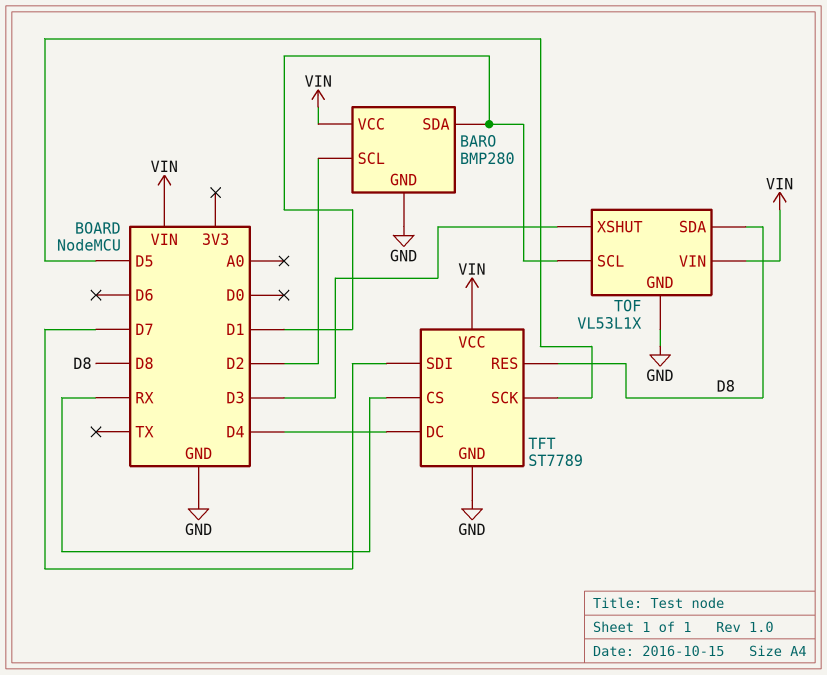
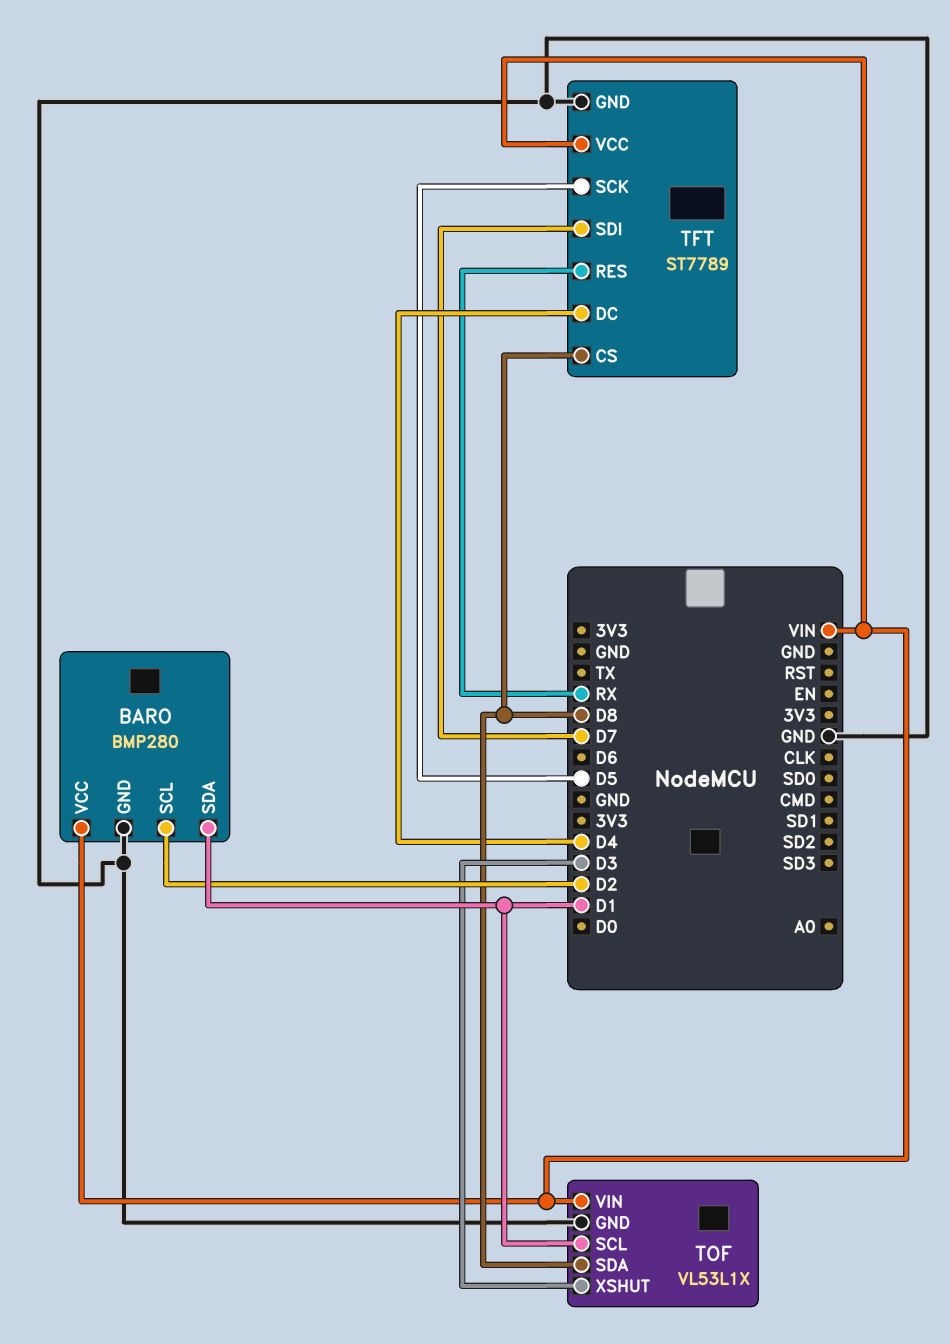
TFT pin CS: RX -> D8
TFT pin RES: D8 -> RX

